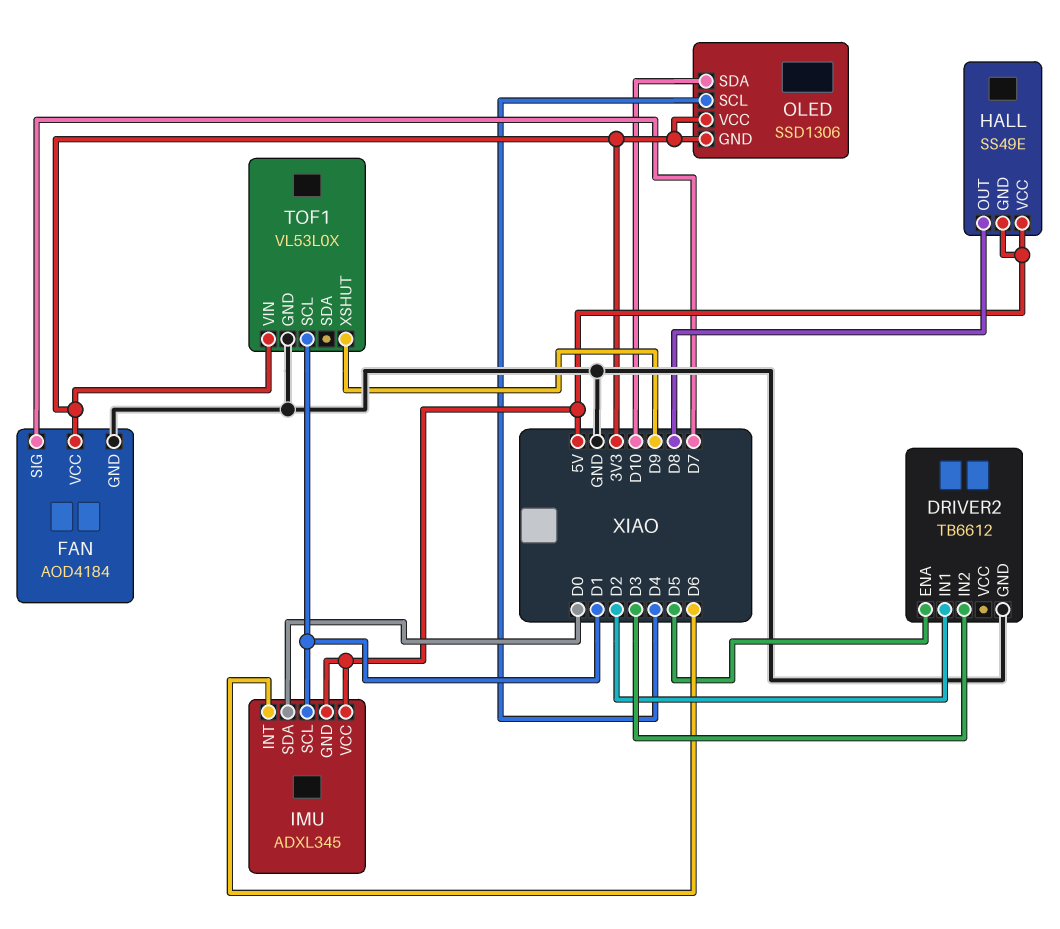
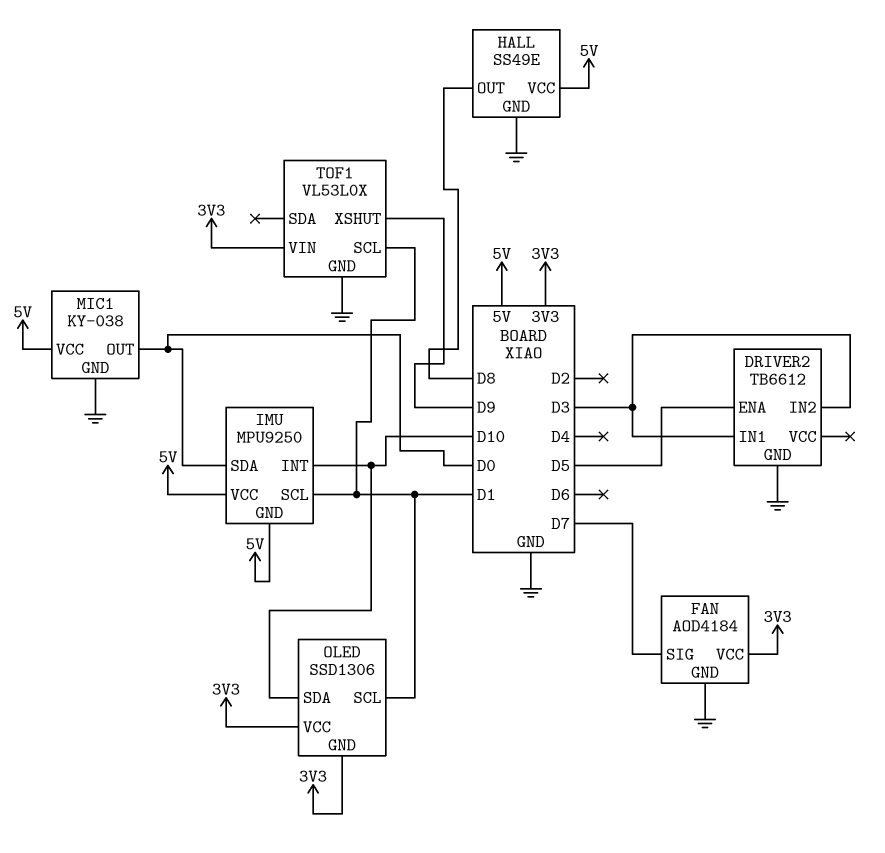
DRIVER2 pin IN1: D2 -> D3
HALL pin GND: 5V -> GND
IMU: ADXL345 -> MPU9250
IMU pin INT: D6 -> D10
MIC1: none -> KY-038
MIC1 pin GND: none -> GND
MIC1 pin OUT: none -> D0
MIC1 pin VCC: none -> 5V
OLED pin SCL: D4 -> D1

